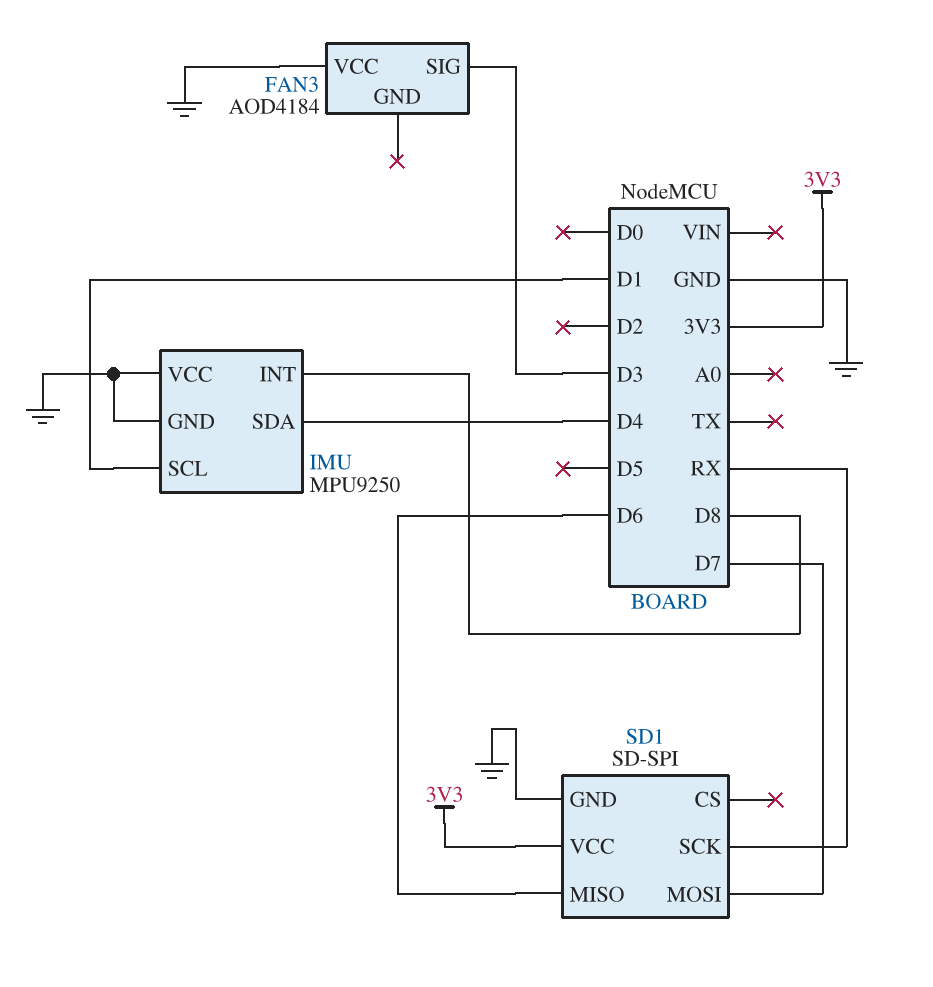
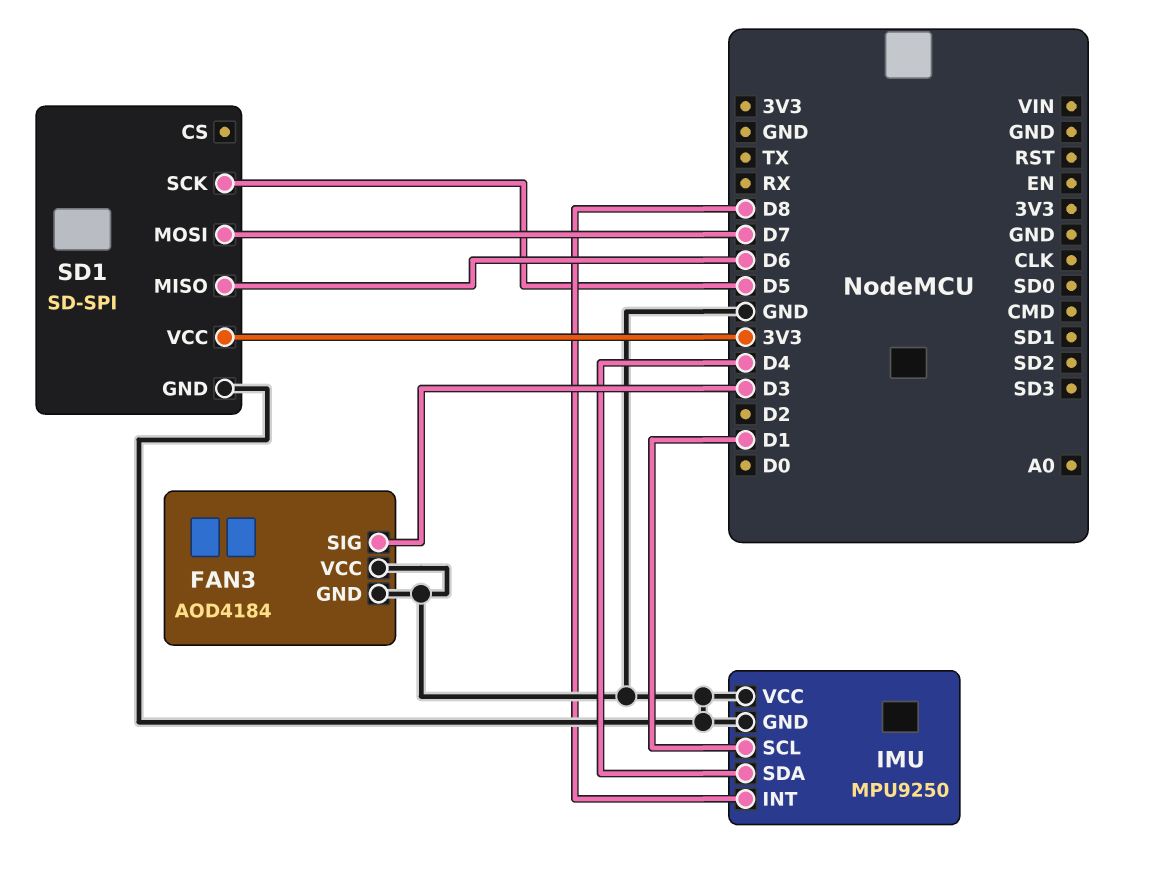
FAN3 pin GND: none -> GND
SD1 pin SCK: RX -> D5

